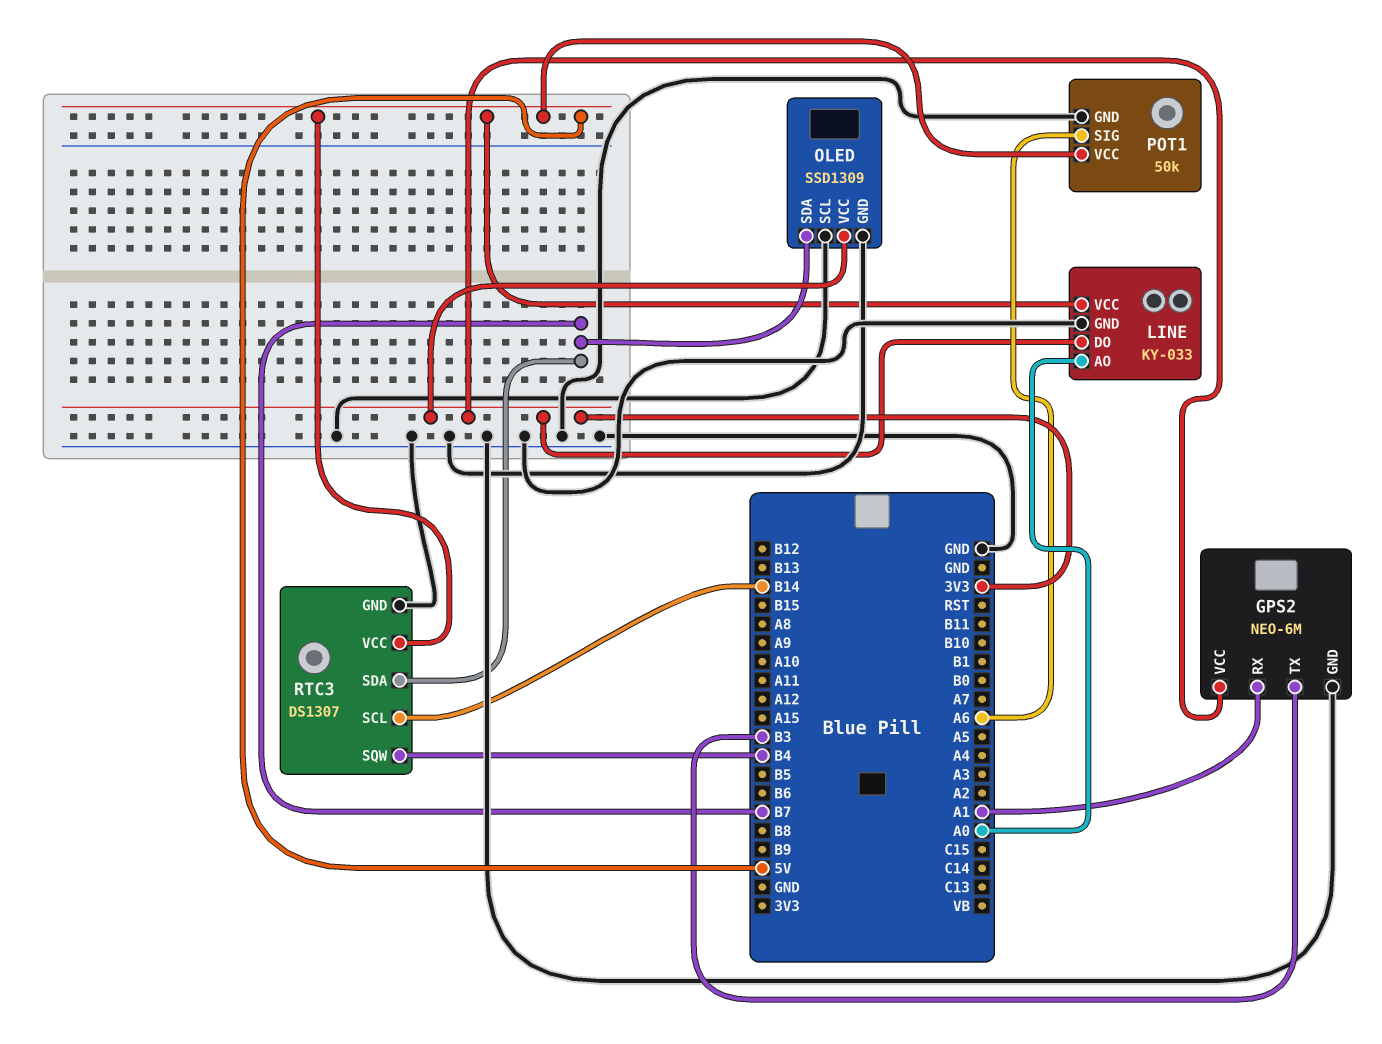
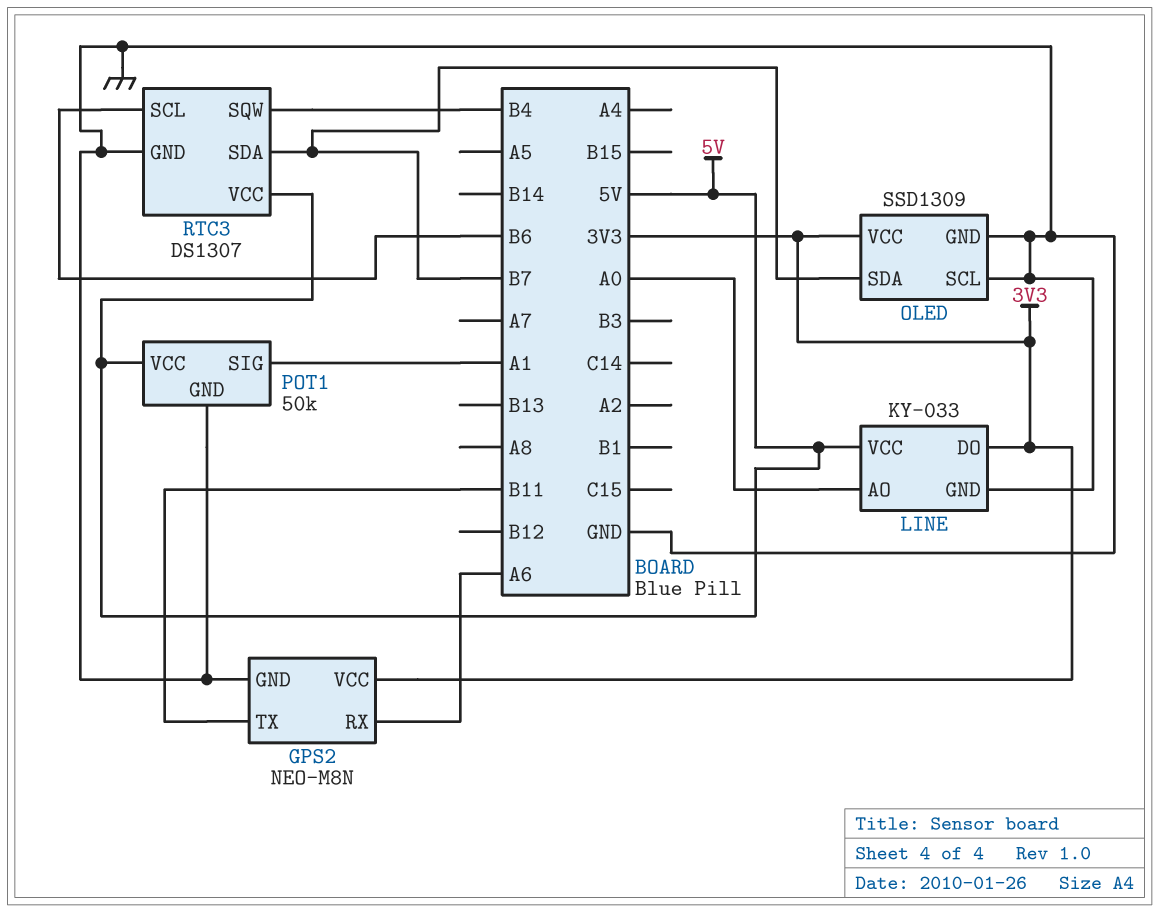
GPS2: NEO-6M -> NEO-M8N
GPS2 pin RX: A1 -> A6
GPS2 pin TX: B3 -> B11
POT1 pin SIG: A6 -> A1
RTC3 pin SCL: B14 -> B6

